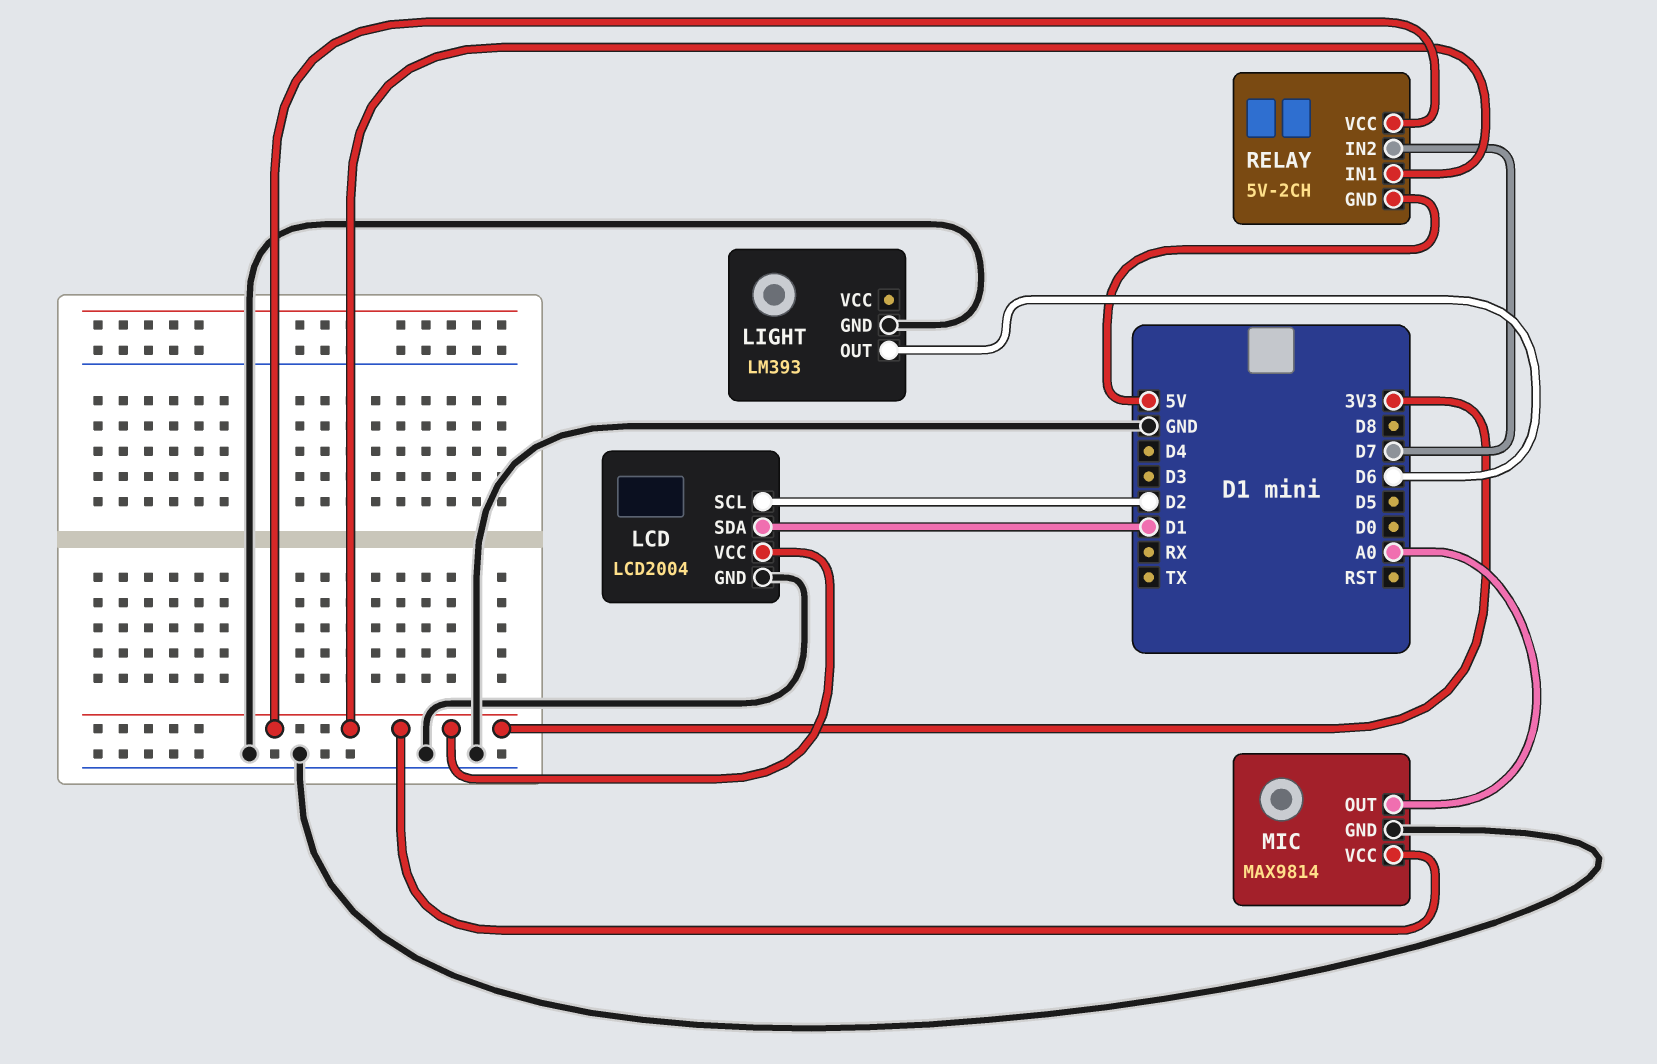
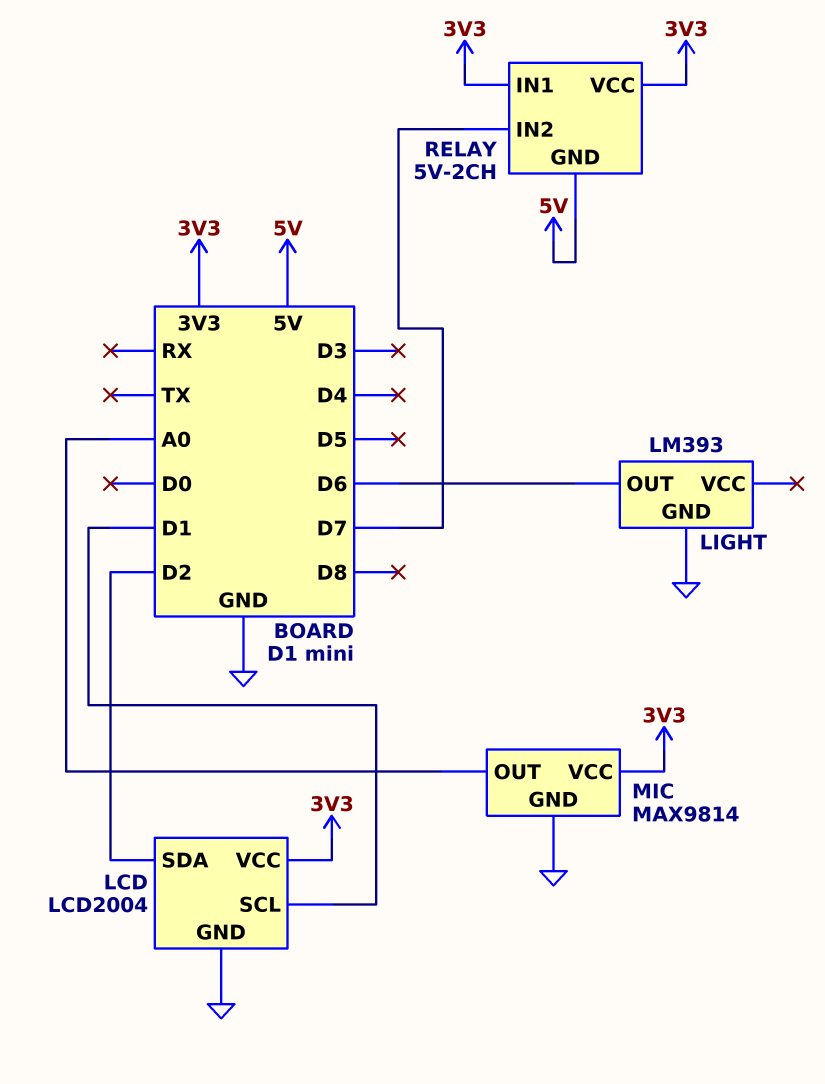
LCD pin SCL: D2 -> D1
LCD pin SDA: D1 -> D2

